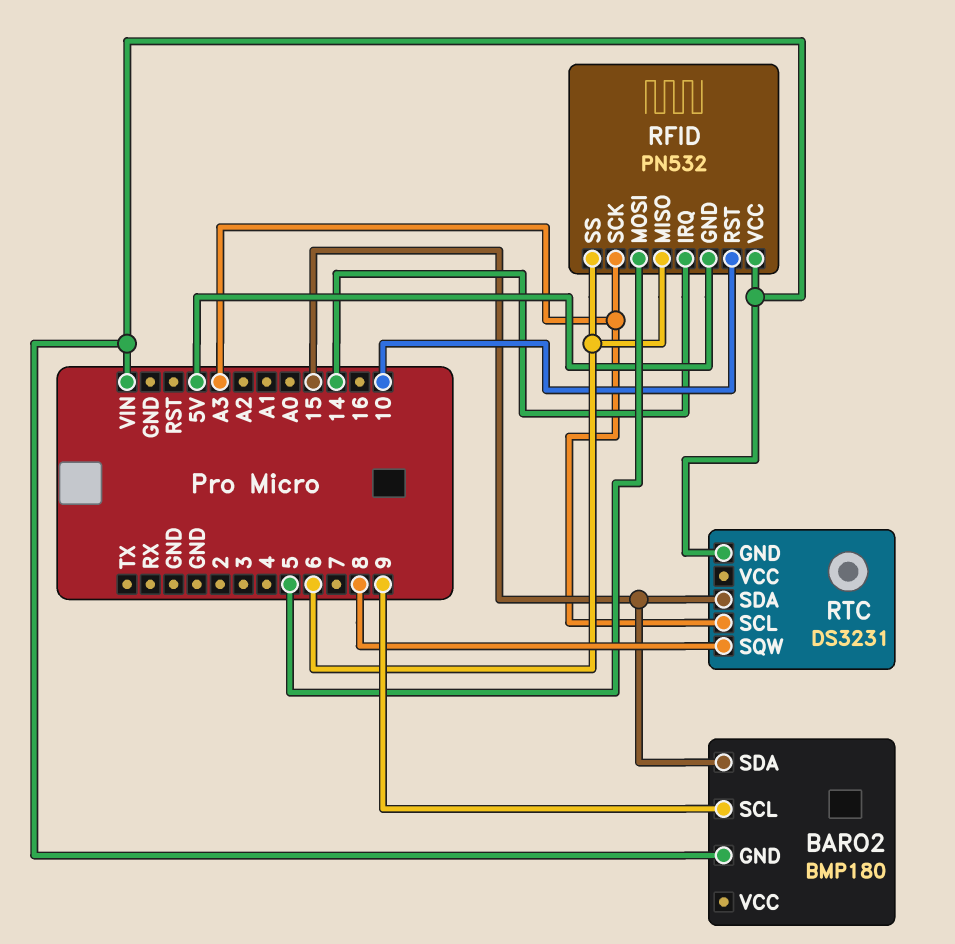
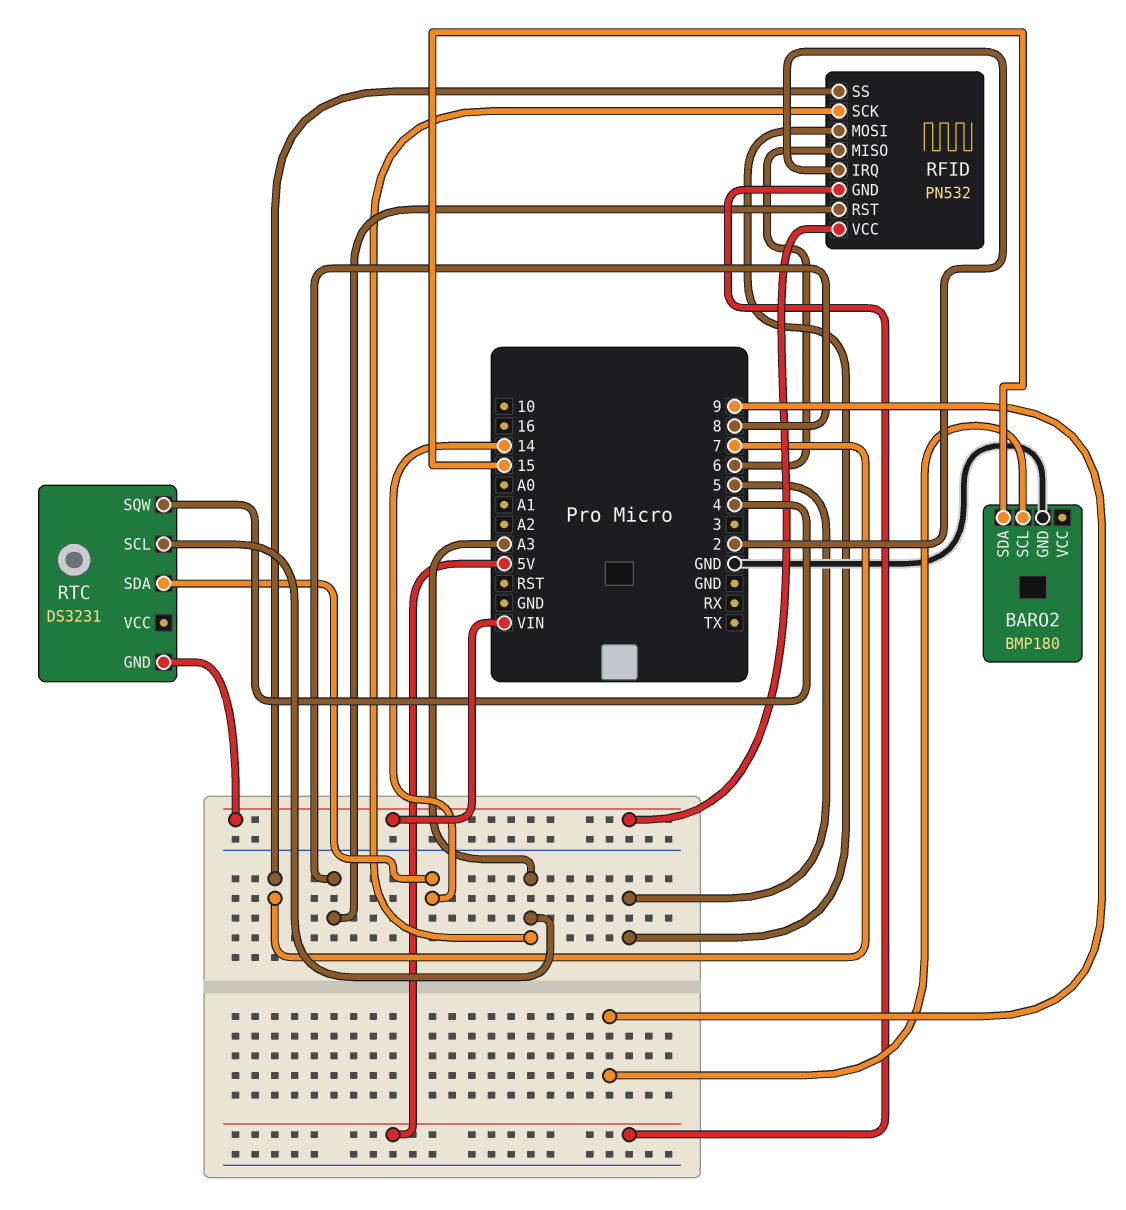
BARO2 pin GND: VIN -> GND
RFID pin IRQ: 14 -> 2
RFID pin RST: 10 -> 8
RFID pin SS: 6 -> 7
RTC pin SDA: 15 -> 14
RTC pin SQW: 8 -> 4

